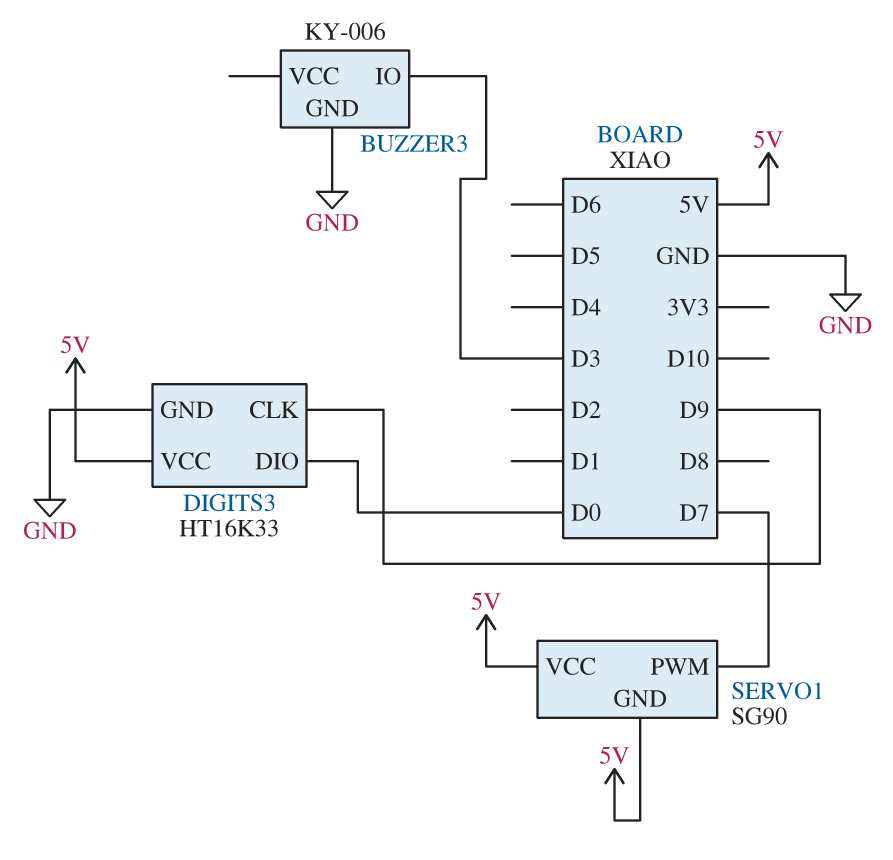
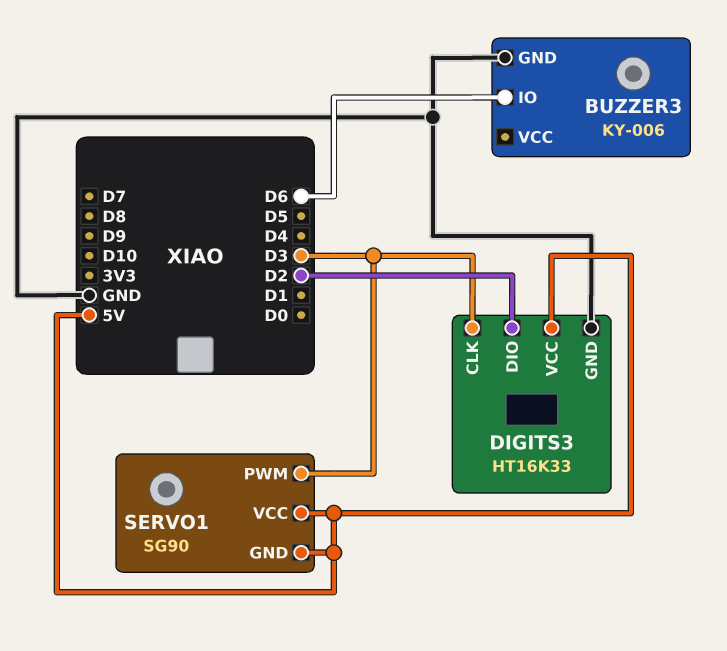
BUZZER3 pin IO: D3 -> D6
DIGITS3 pin CLK: D9 -> D3
DIGITS3 pin DIO: D0 -> D2
SERVO1 pin PWM: D7 -> D3

